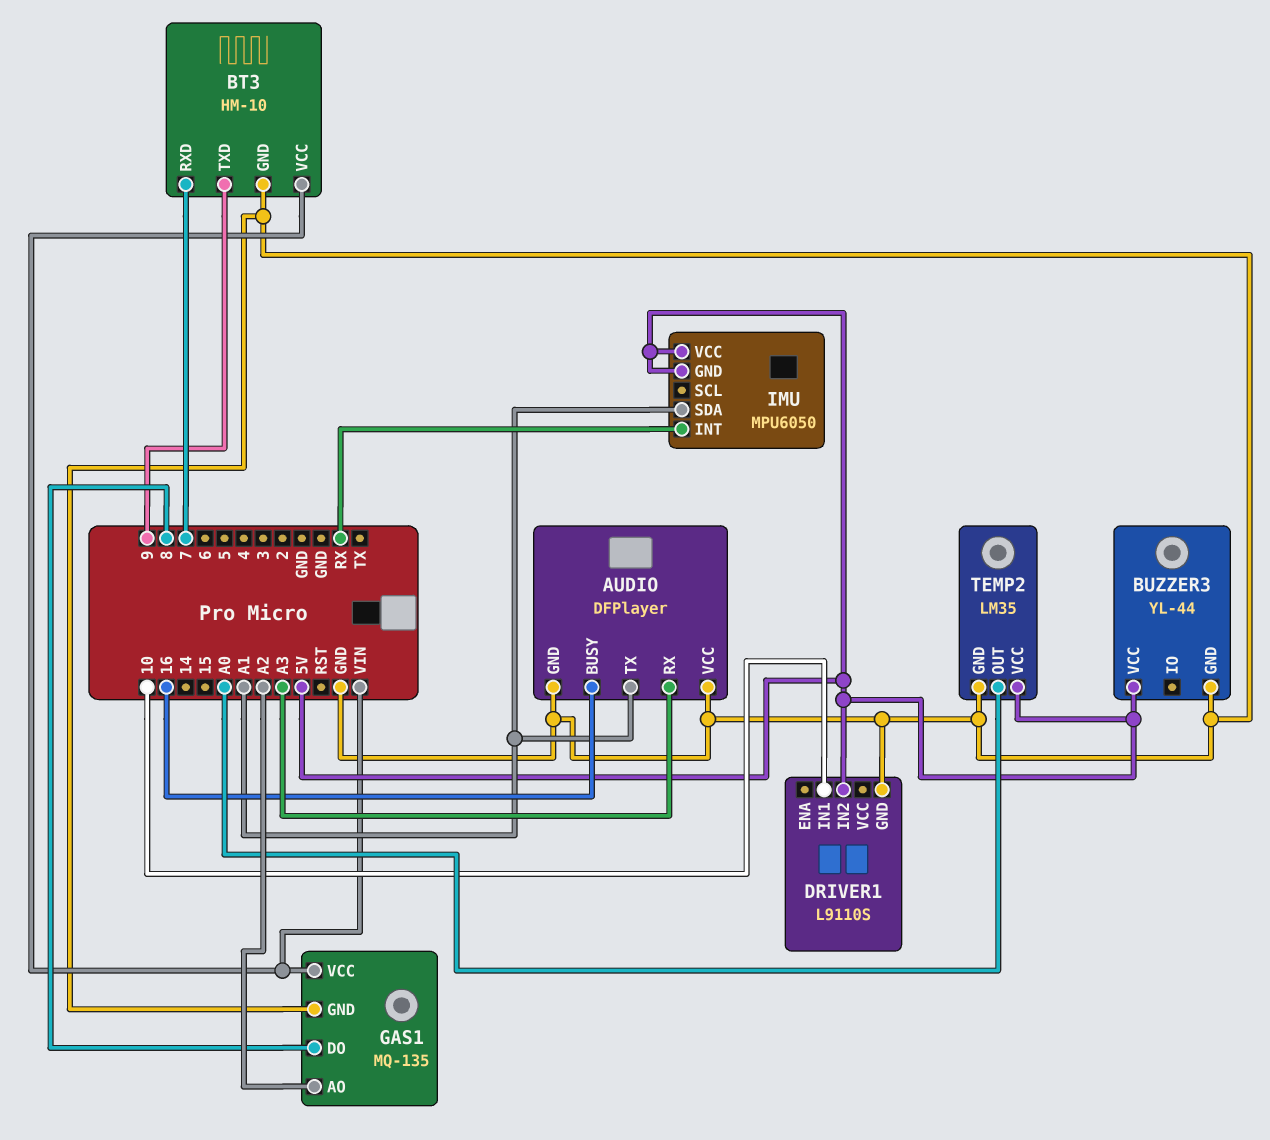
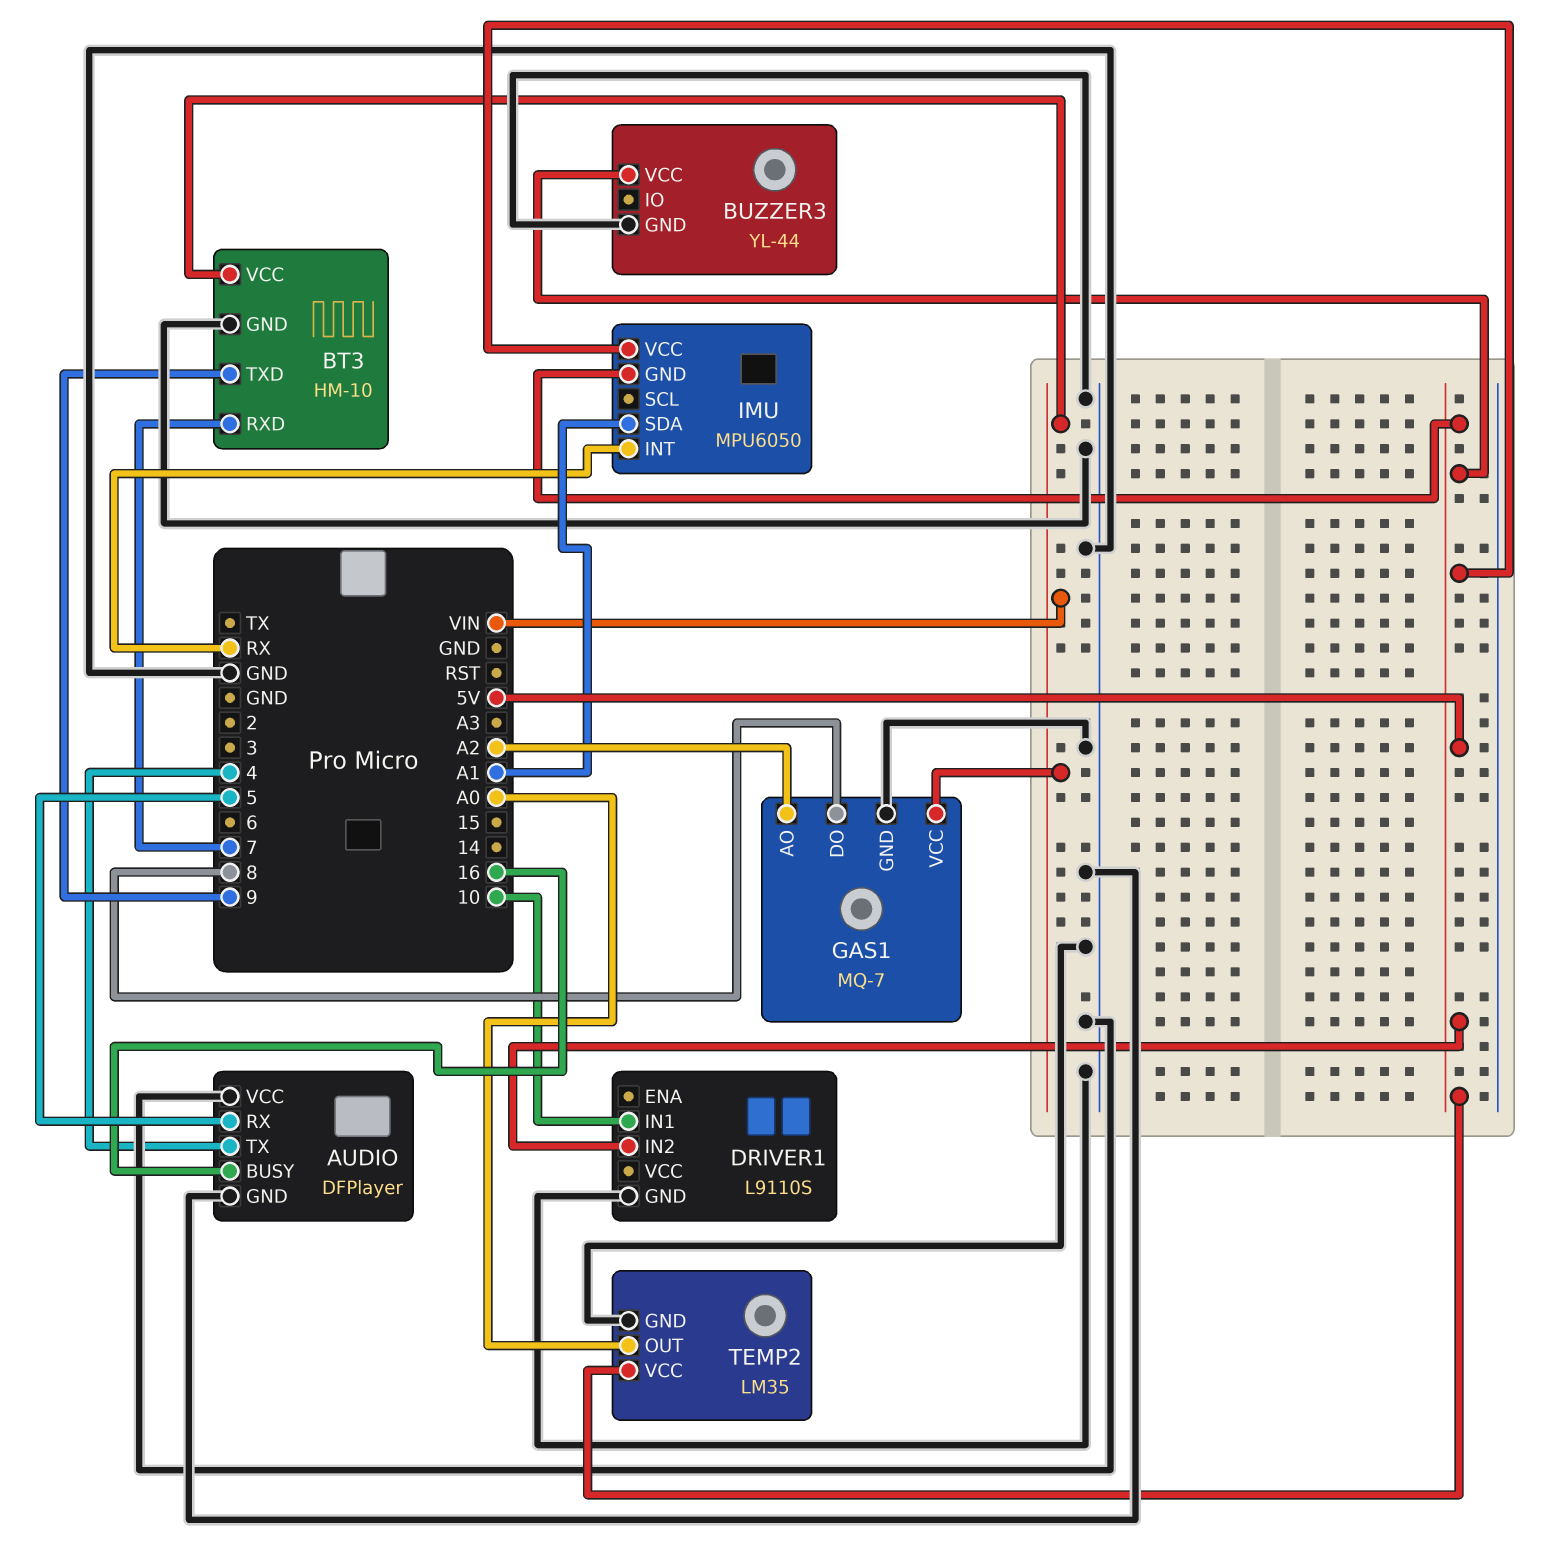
AUDIO pin RX: A3 -> 5
AUDIO pin TX: A1 -> 4
GAS1: MQ-135 -> MQ-7

